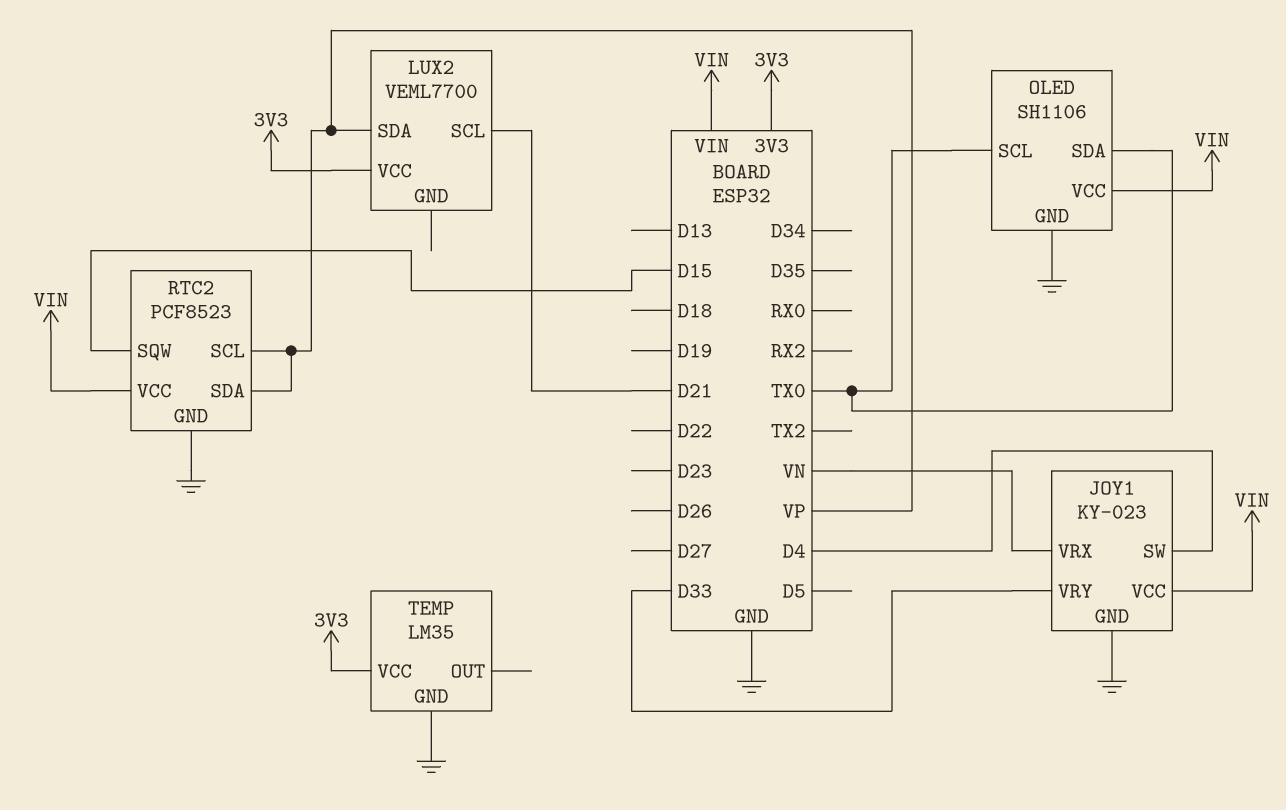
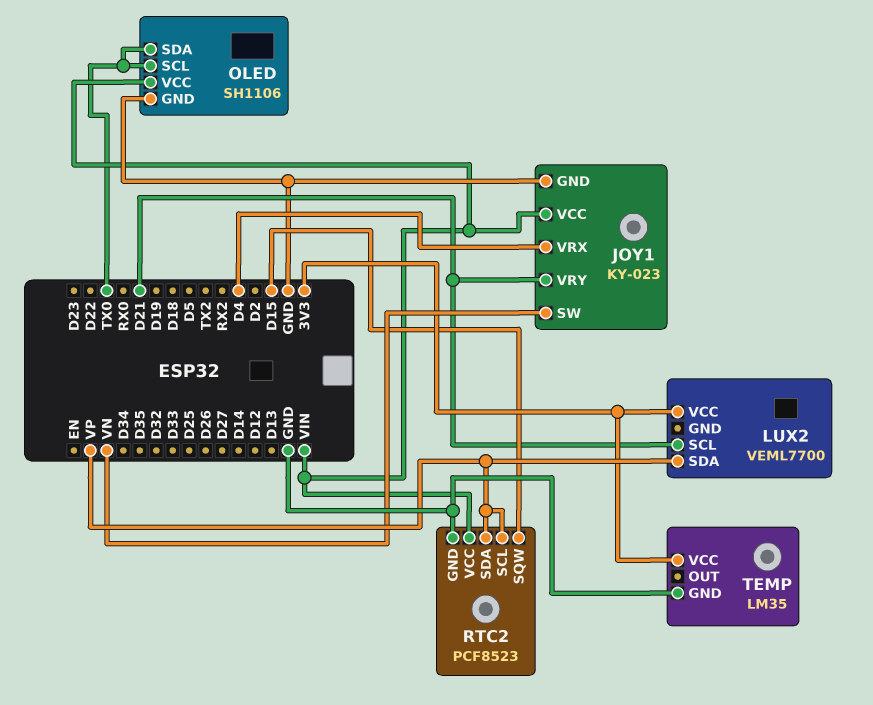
JOY1 pin SW: D4 -> VN
JOY1 pin VRX: VN -> D4
JOY1 pin VRY: D33 -> D21

